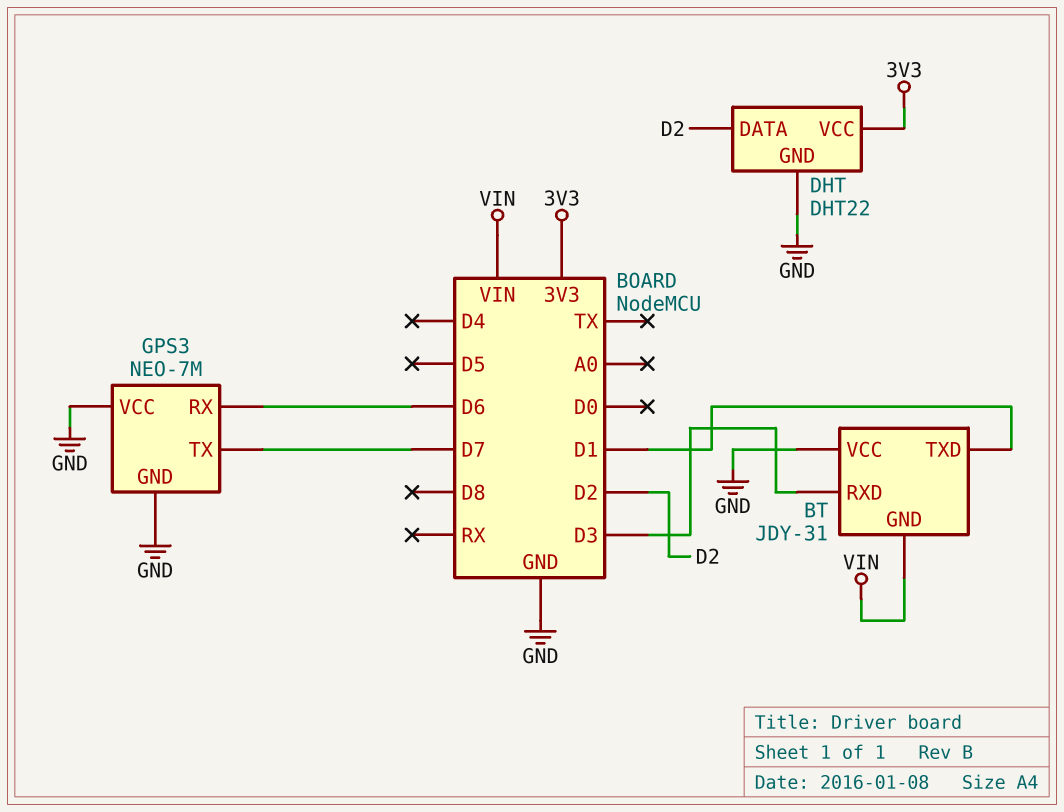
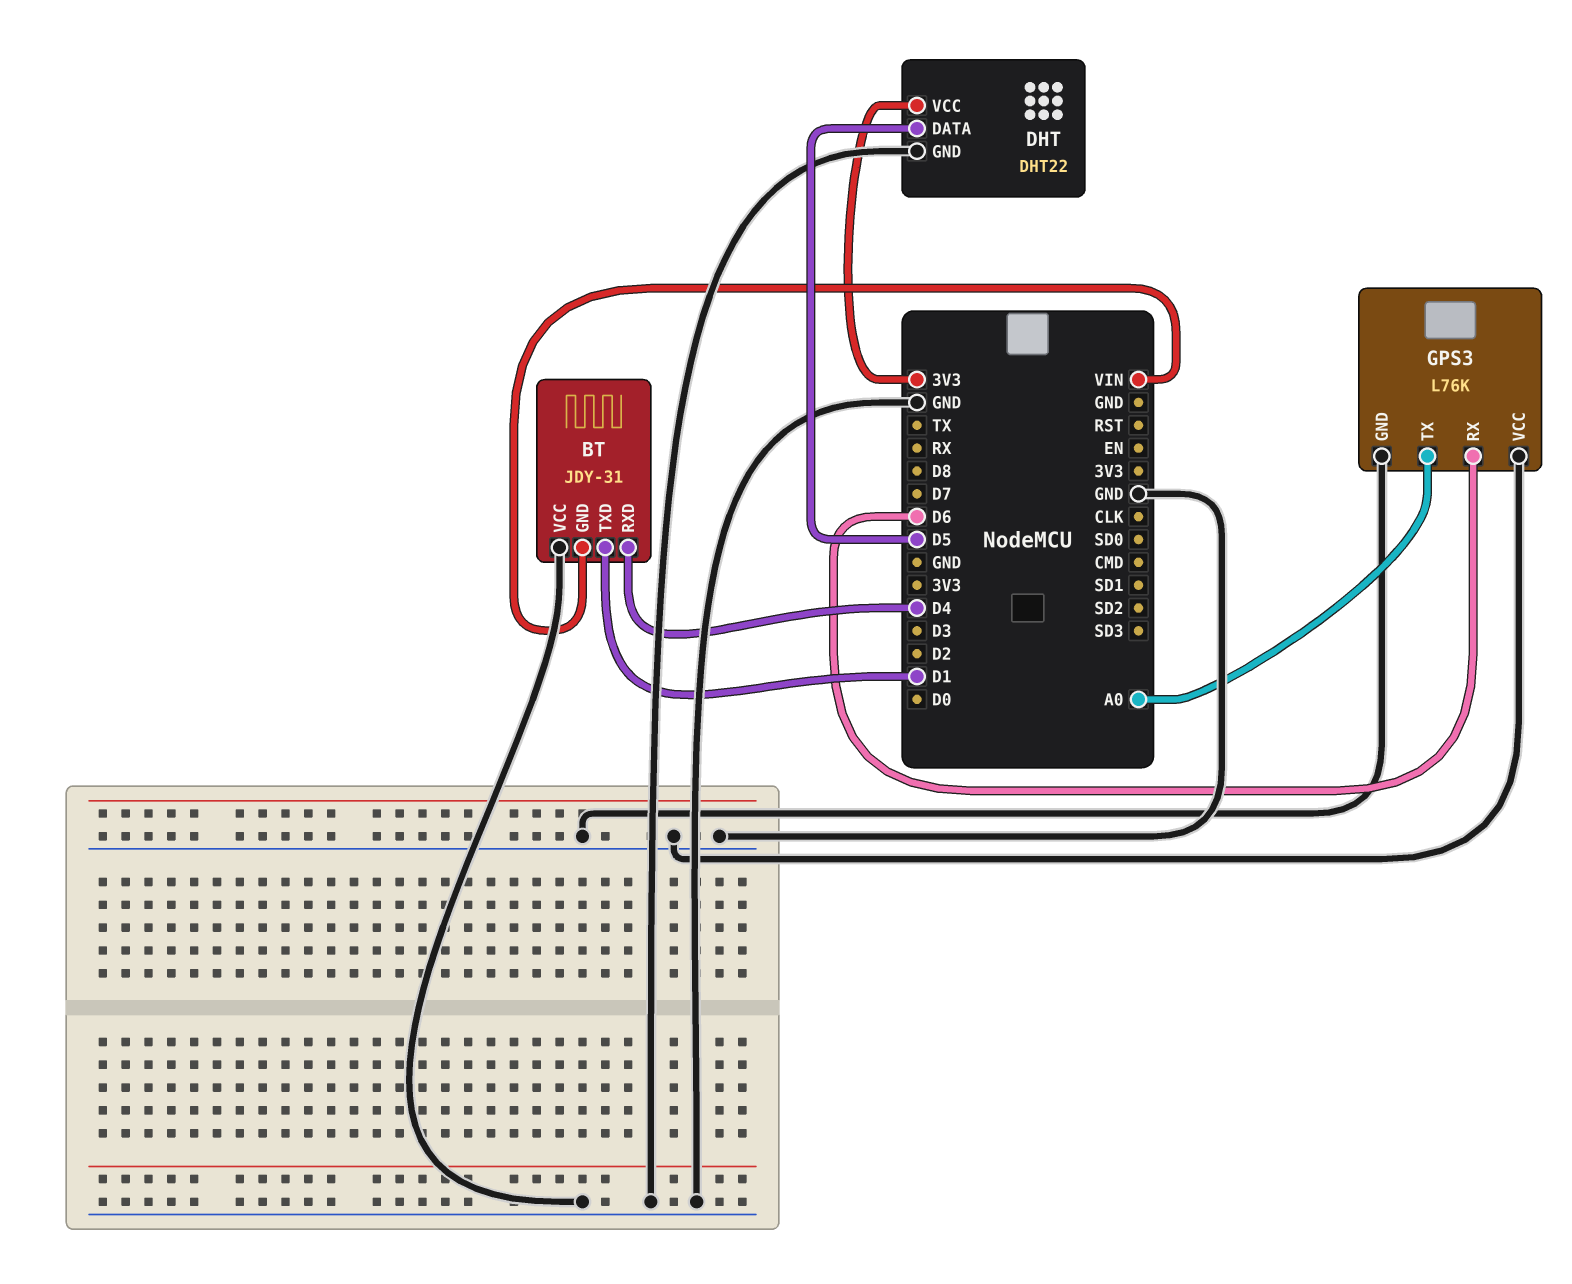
BT pin RXD: D3 -> D4
DHT pin DATA: D2 -> D5
GPS3: NEO-7M -> L76K
GPS3 pin TX: D7 -> A0

